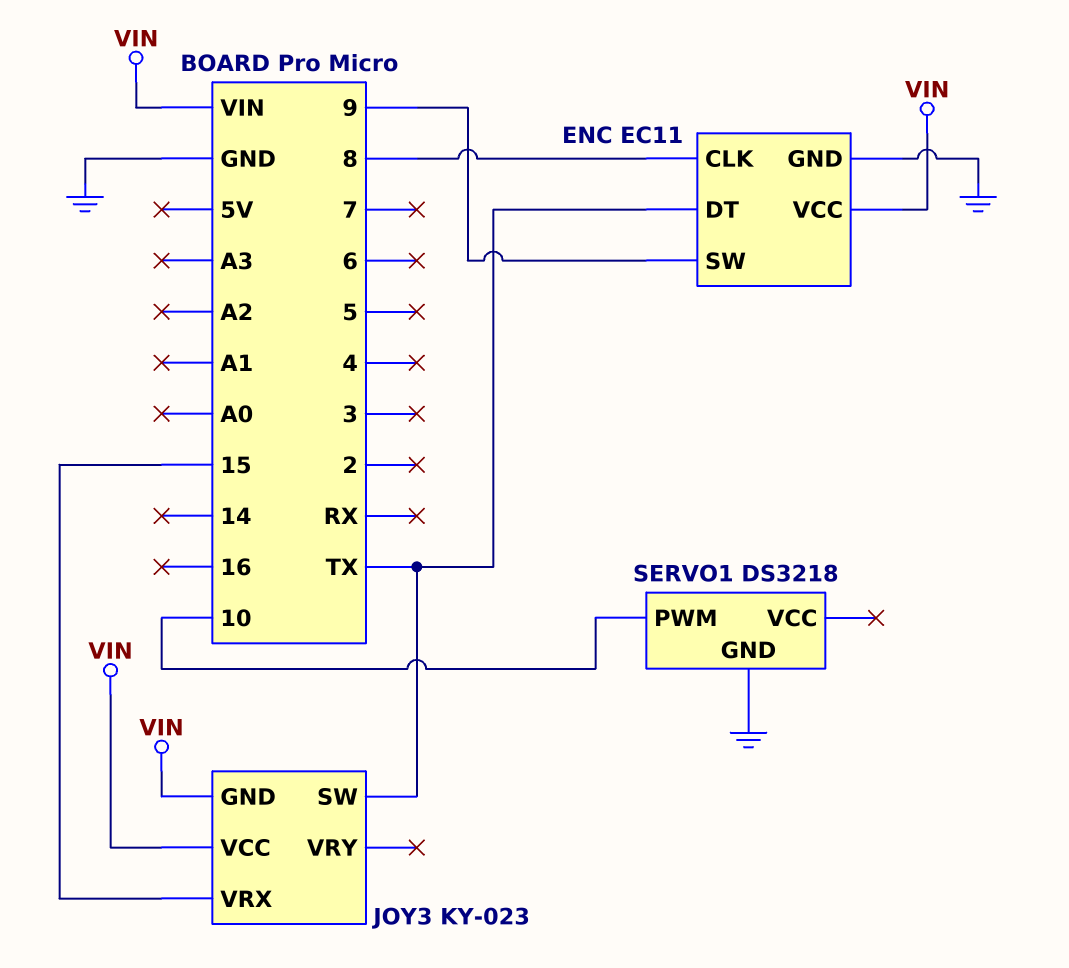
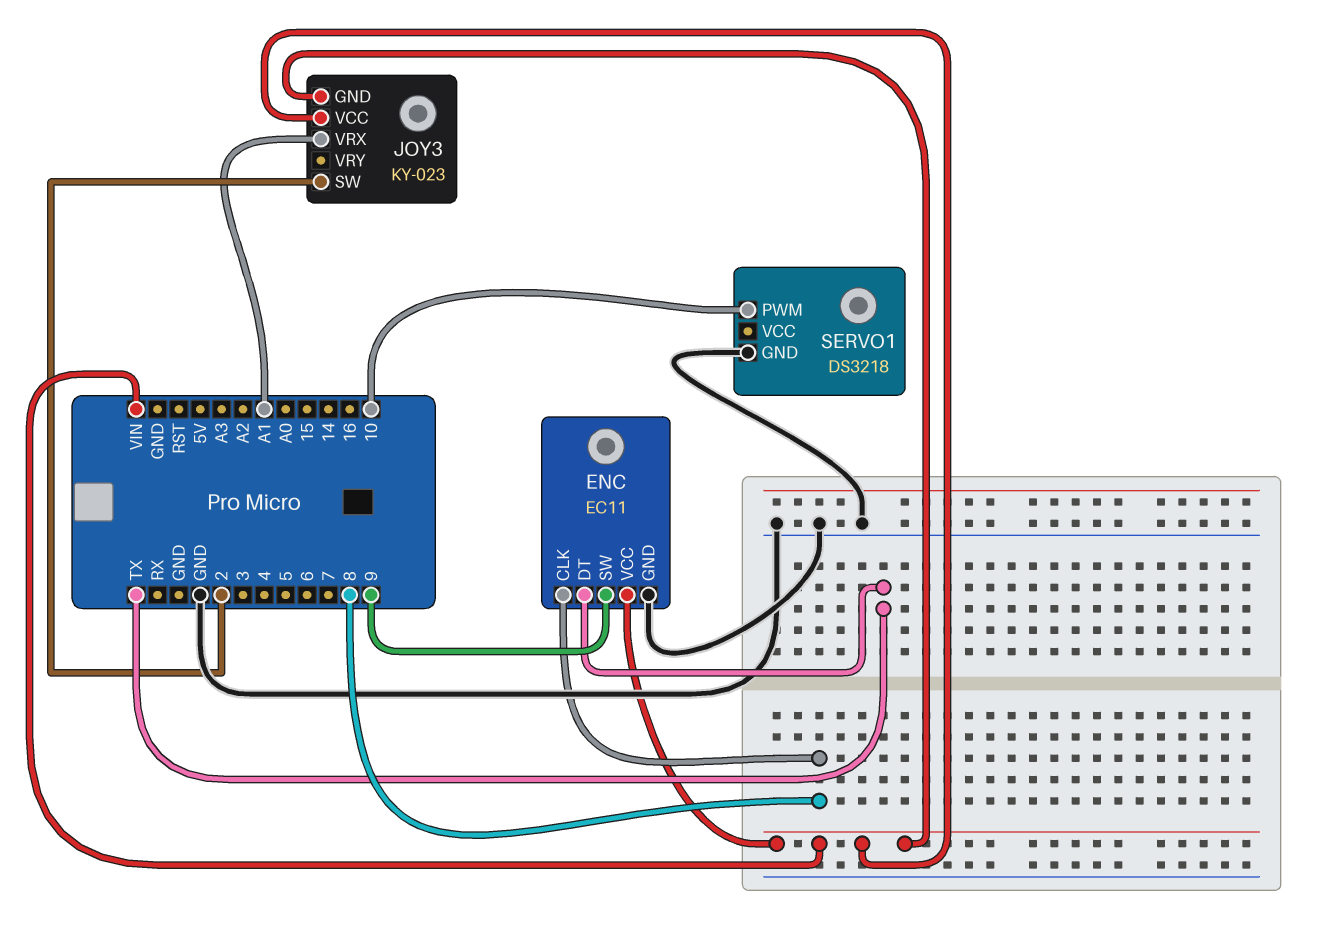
JOY3 pin SW: TX -> 2
JOY3 pin VRX: 15 -> A1

